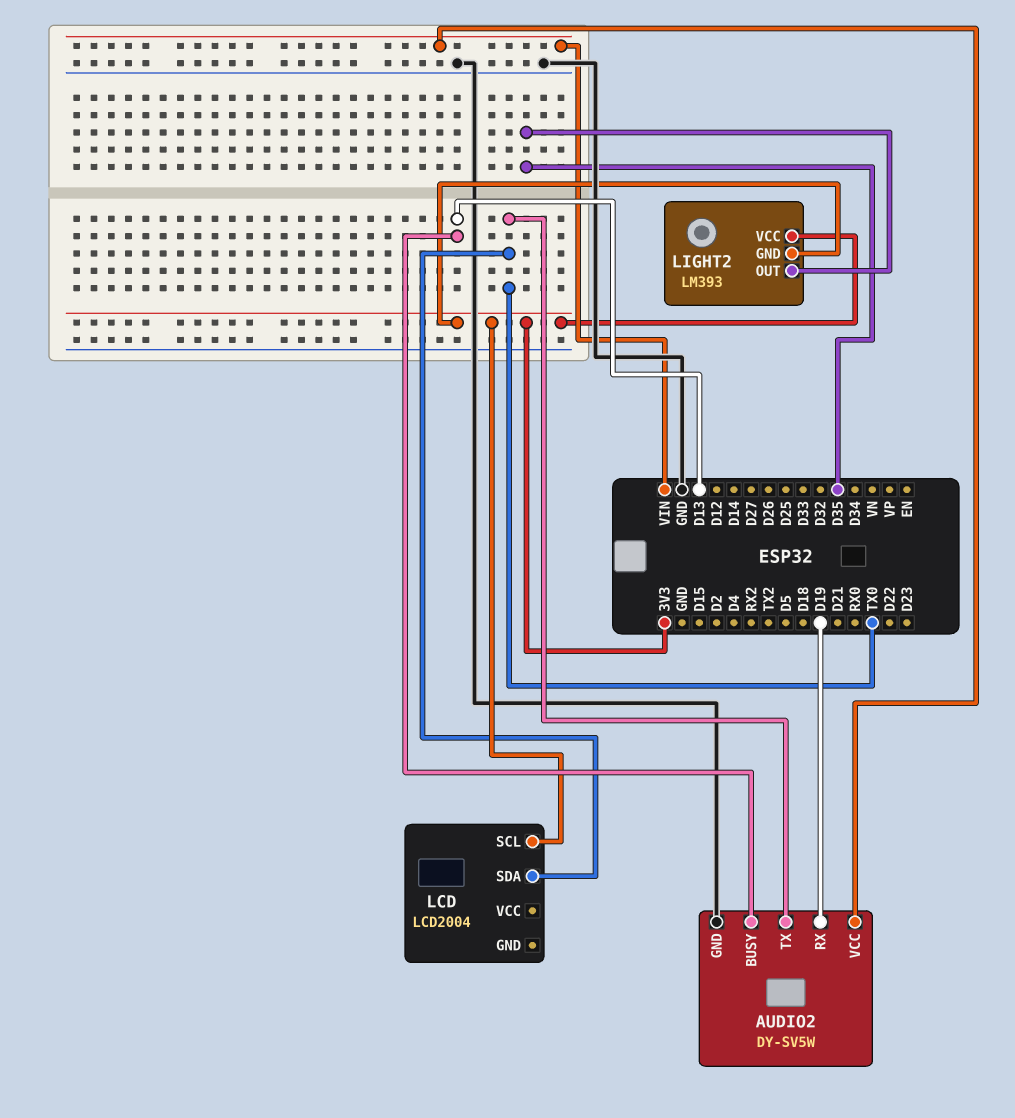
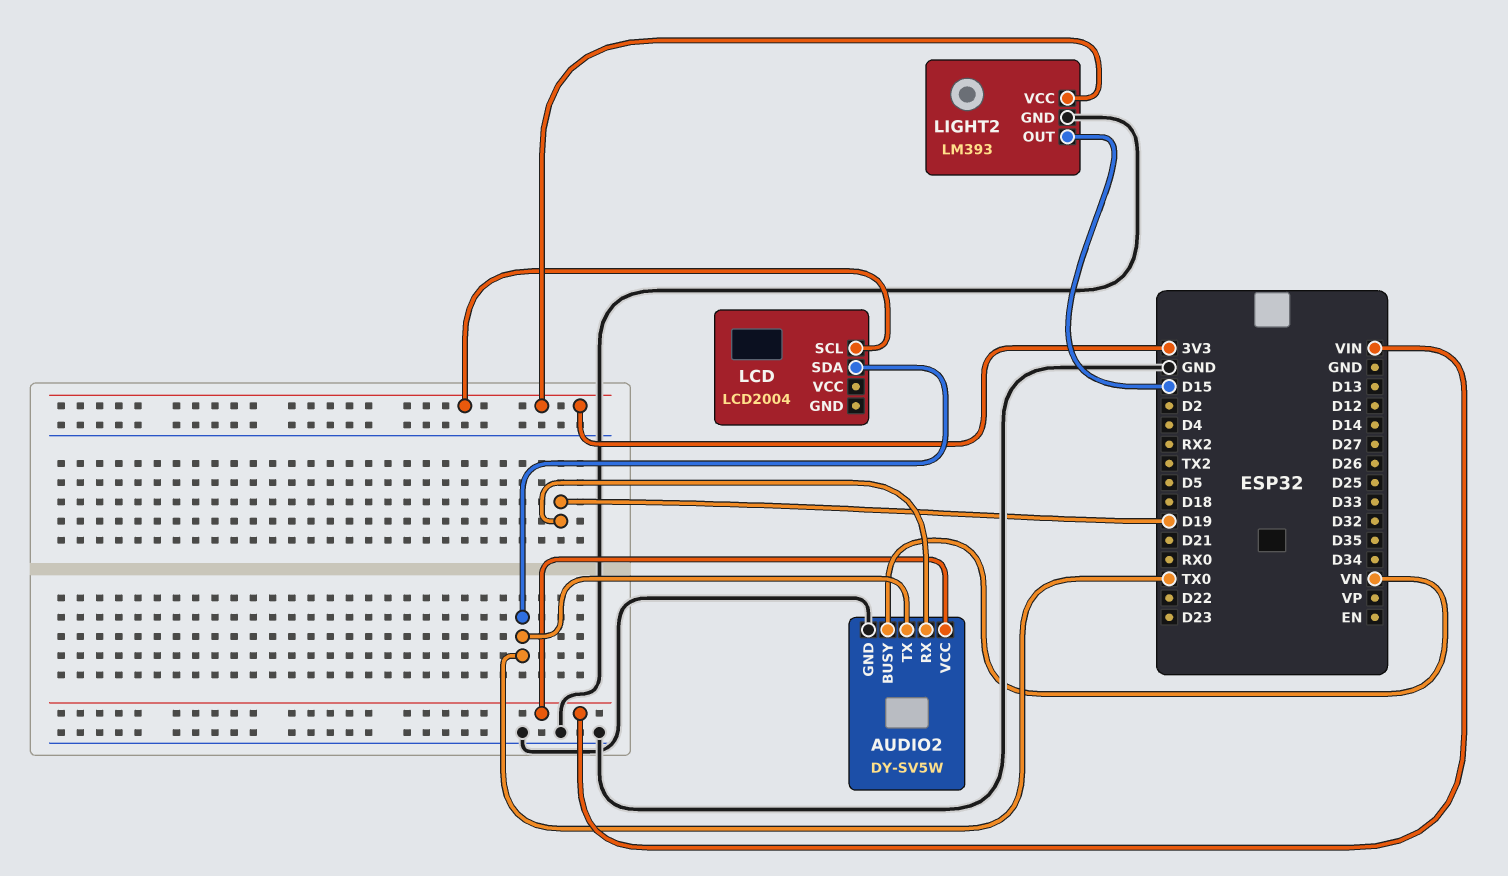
AUDIO2 pin BUSY: D13 -> VN
LIGHT2 pin GND: 3V3 -> GND
LIGHT2 pin OUT: D35 -> D15

